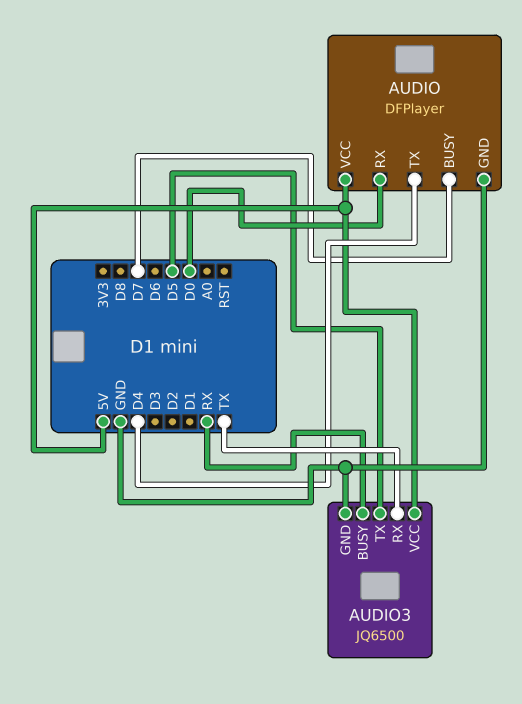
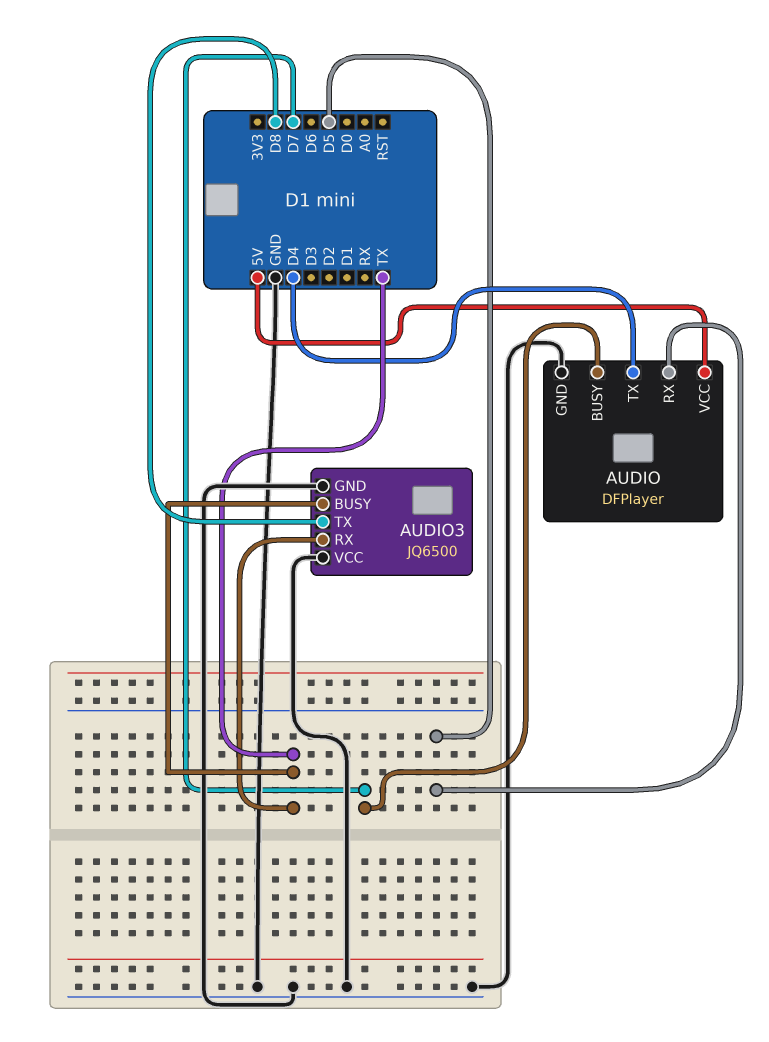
AUDIO pin RX: D0 -> D5
AUDIO3 pin BUSY: RX -> TX
AUDIO3 pin TX: D5 -> D8
AUDIO3 pin VCC: 5V -> GND

